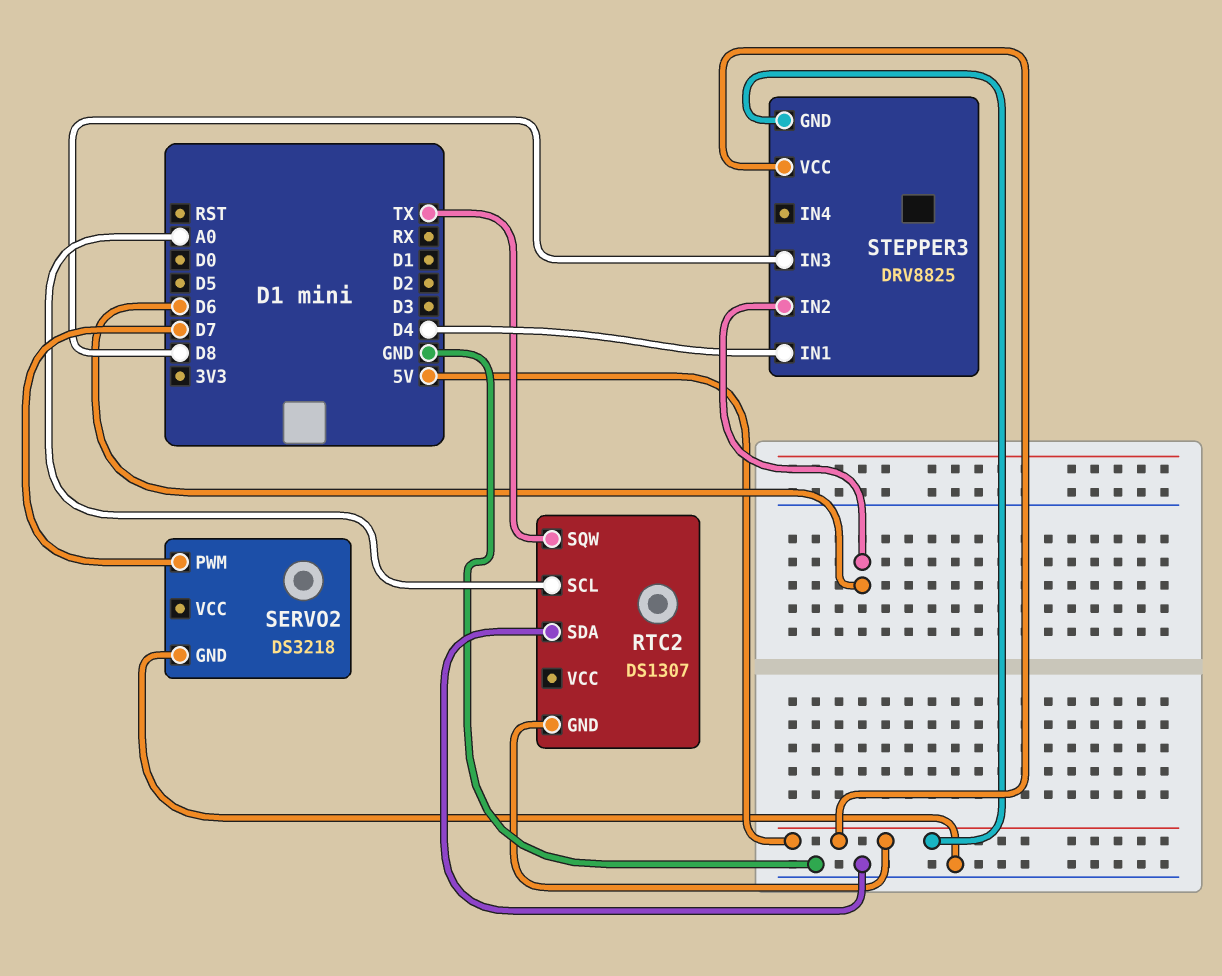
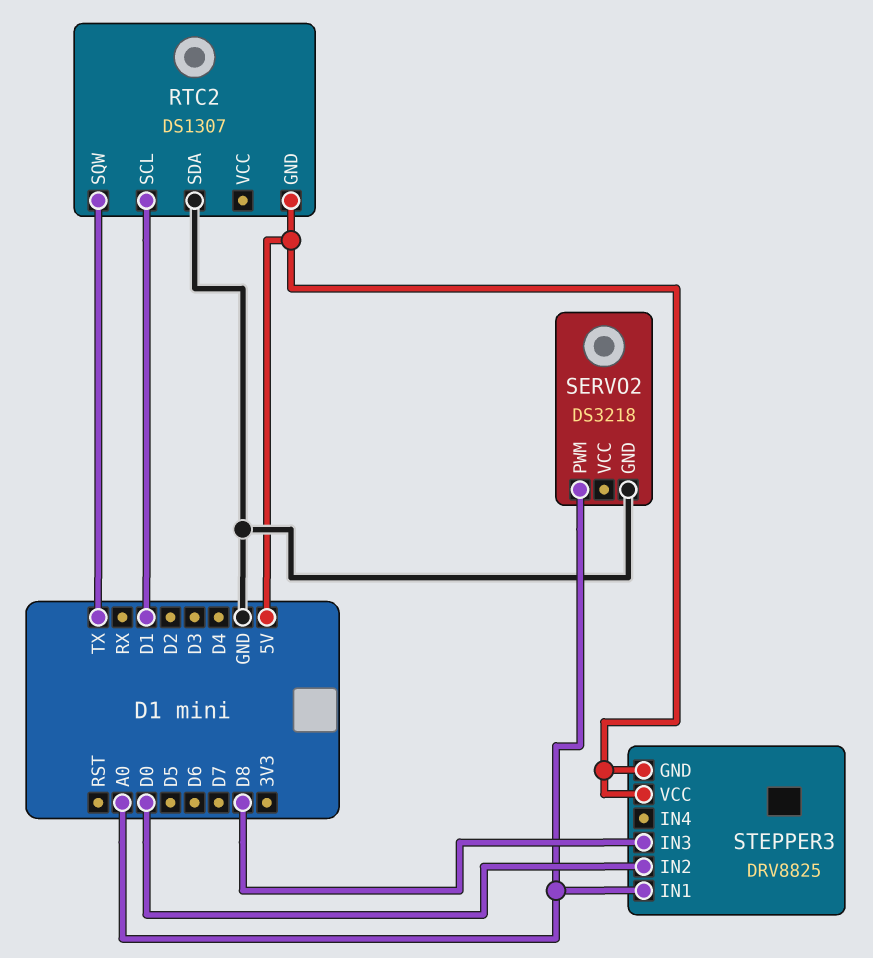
RTC2 pin SCL: A0 -> D1
SERVO2 pin PWM: D7 -> A0
STEPPER3 pin IN1: D4 -> A0
STEPPER3 pin IN2: D6 -> D0

